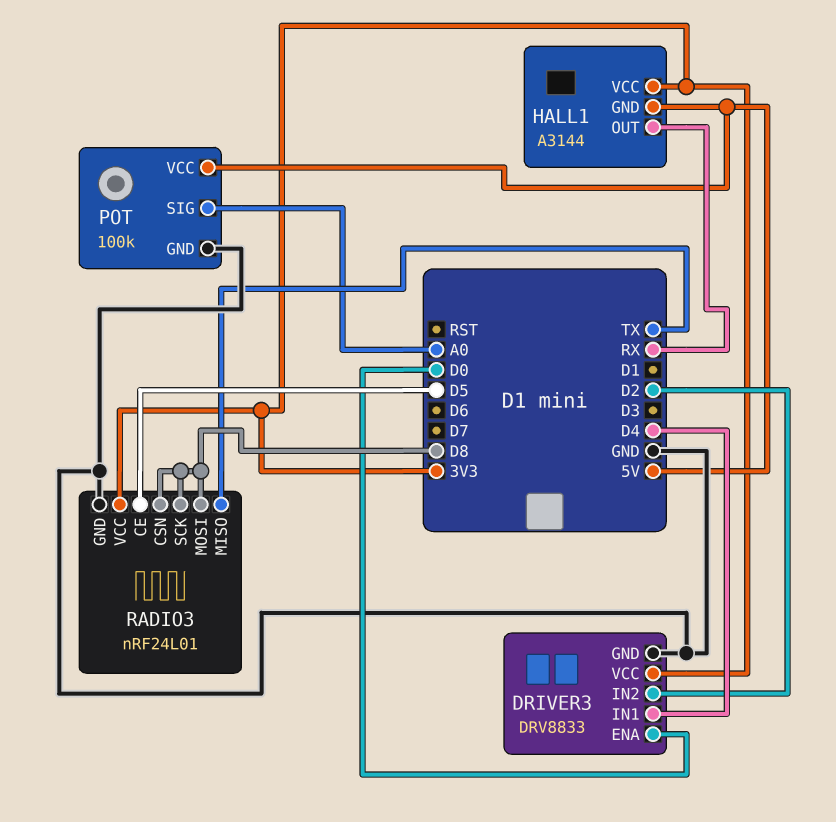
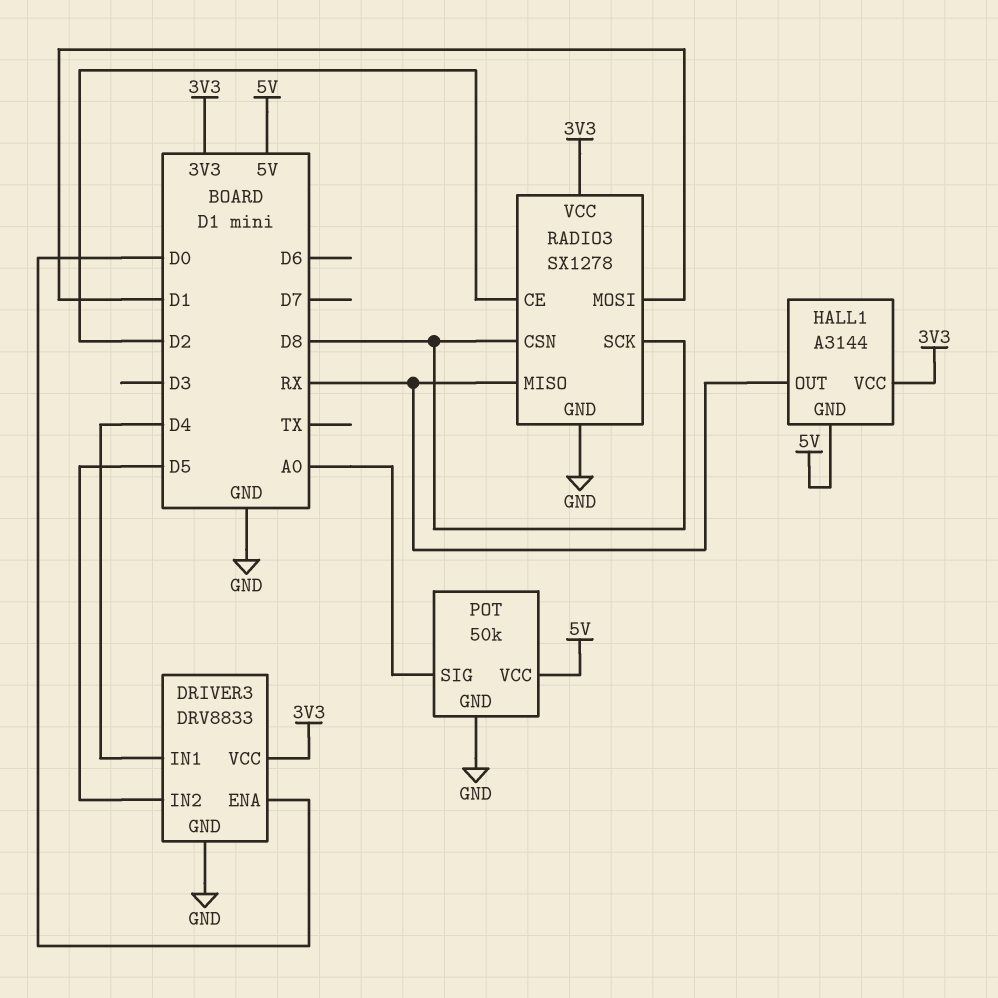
DRIVER3 pin IN2: D2 -> D5
POT: 100k -> 50k
RADIO3: nRF24L01 -> SX1278
RADIO3 pin CE: D5 -> D2
RADIO3 pin MISO: TX -> RX
RADIO3 pin MOSI: D8 -> D1

